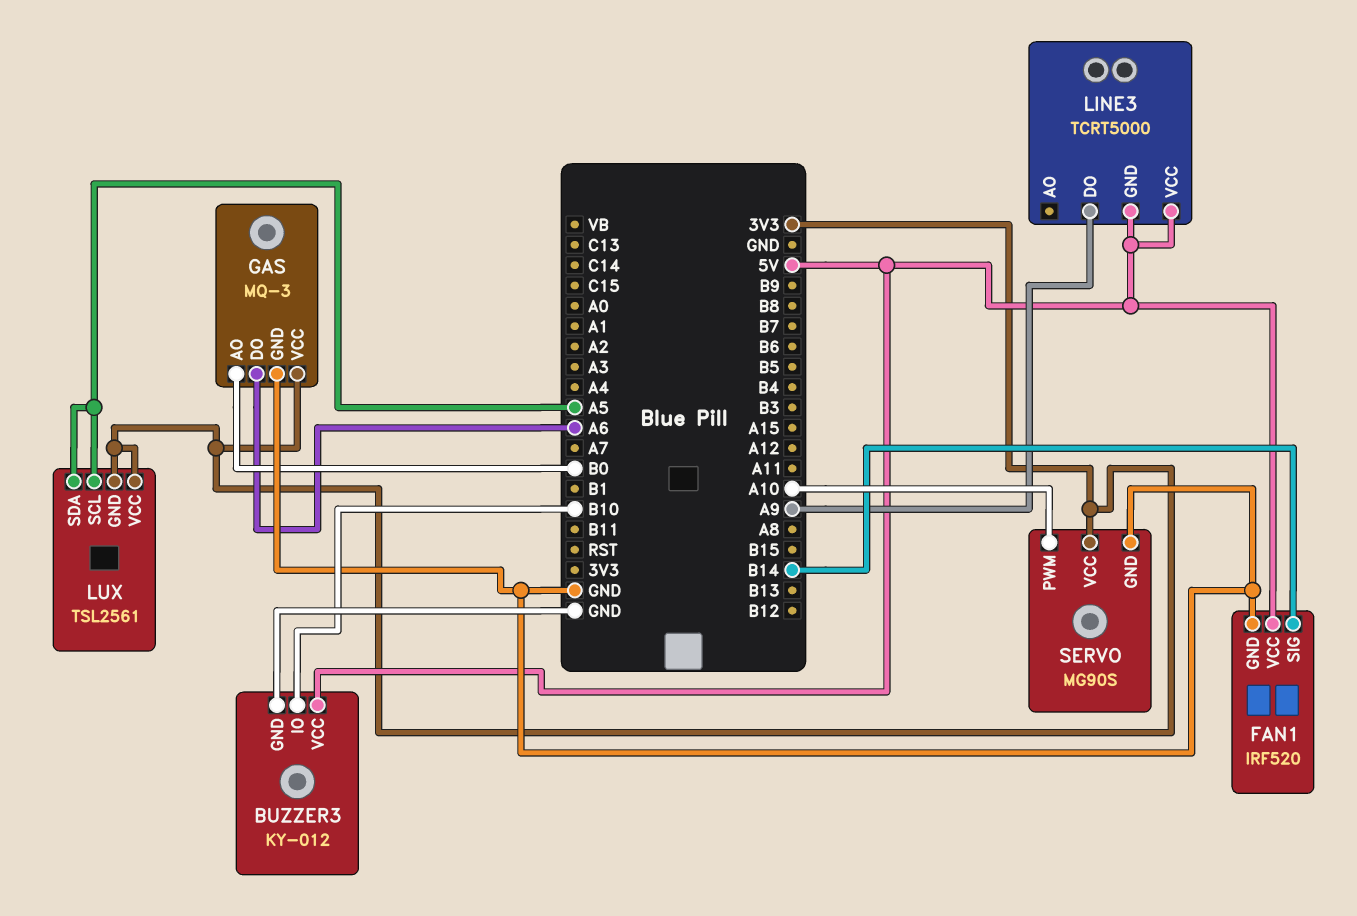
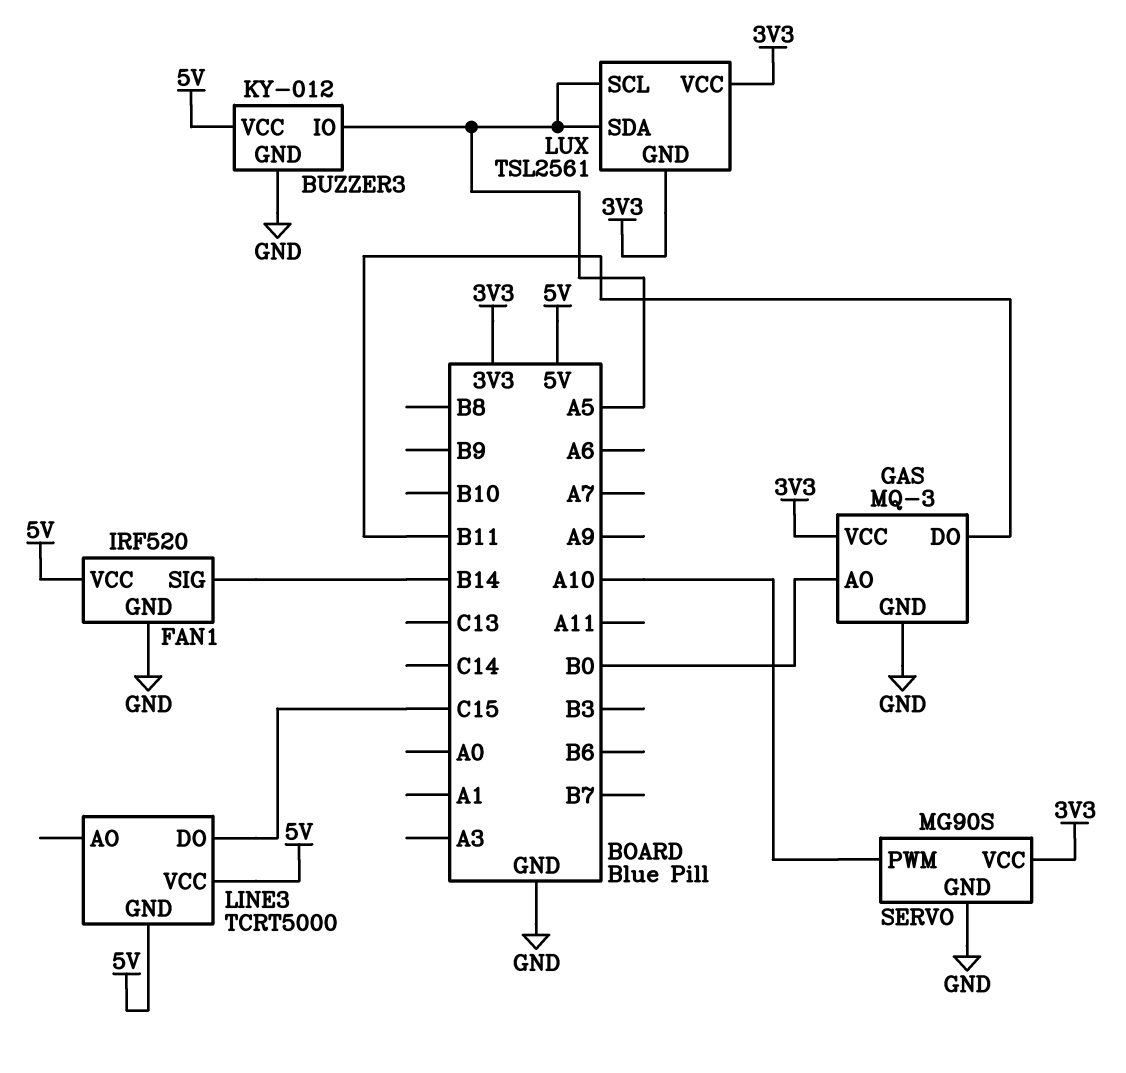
BUZZER3 pin IO: B10 -> A5
GAS pin DO: A6 -> B11
LINE3 pin DO: A9 -> C15

